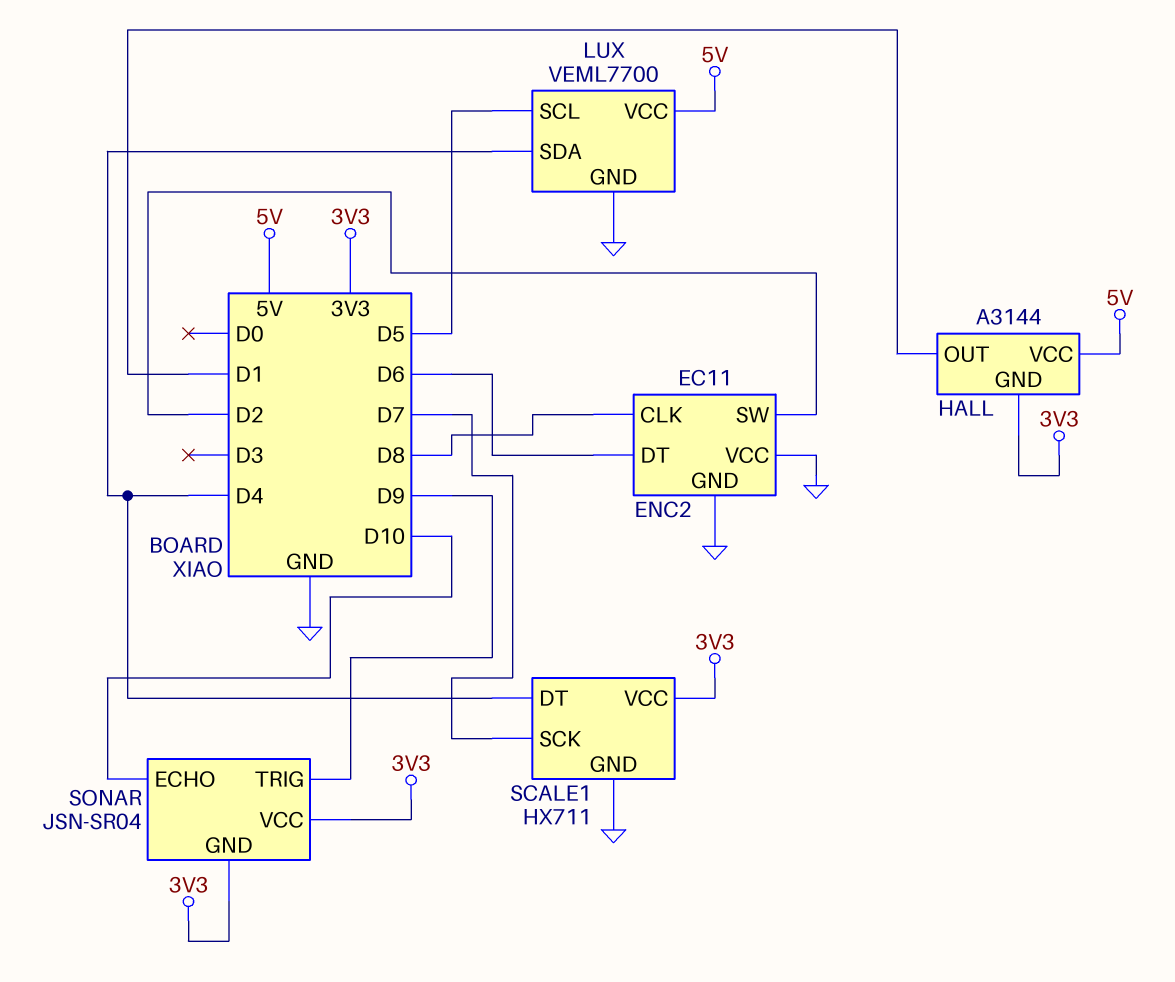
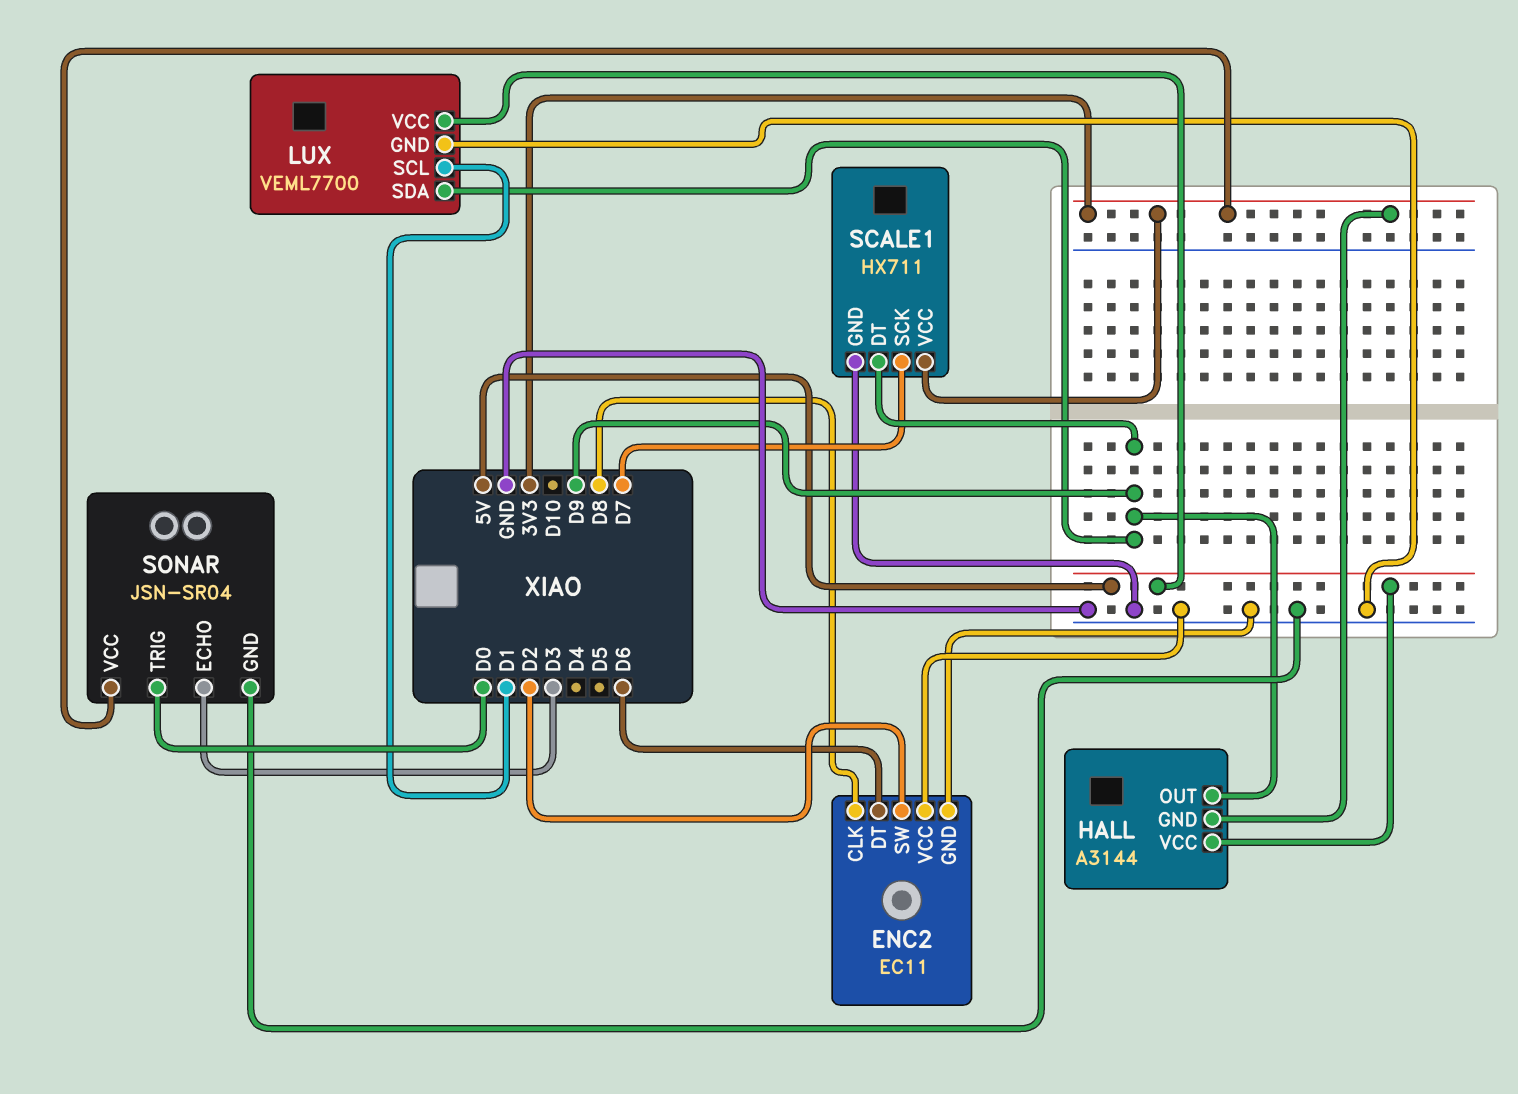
HALL pin OUT: D1 -> D9
LUX pin SCL: D5 -> D1
LUX pin SDA: D4 -> D9
SCALE1 pin DT: D4 -> D9
SONAR pin ECHO: D10 -> D3
SONAR pin GND: 3V3 -> GND
SONAR pin TRIG: D9 -> D0

